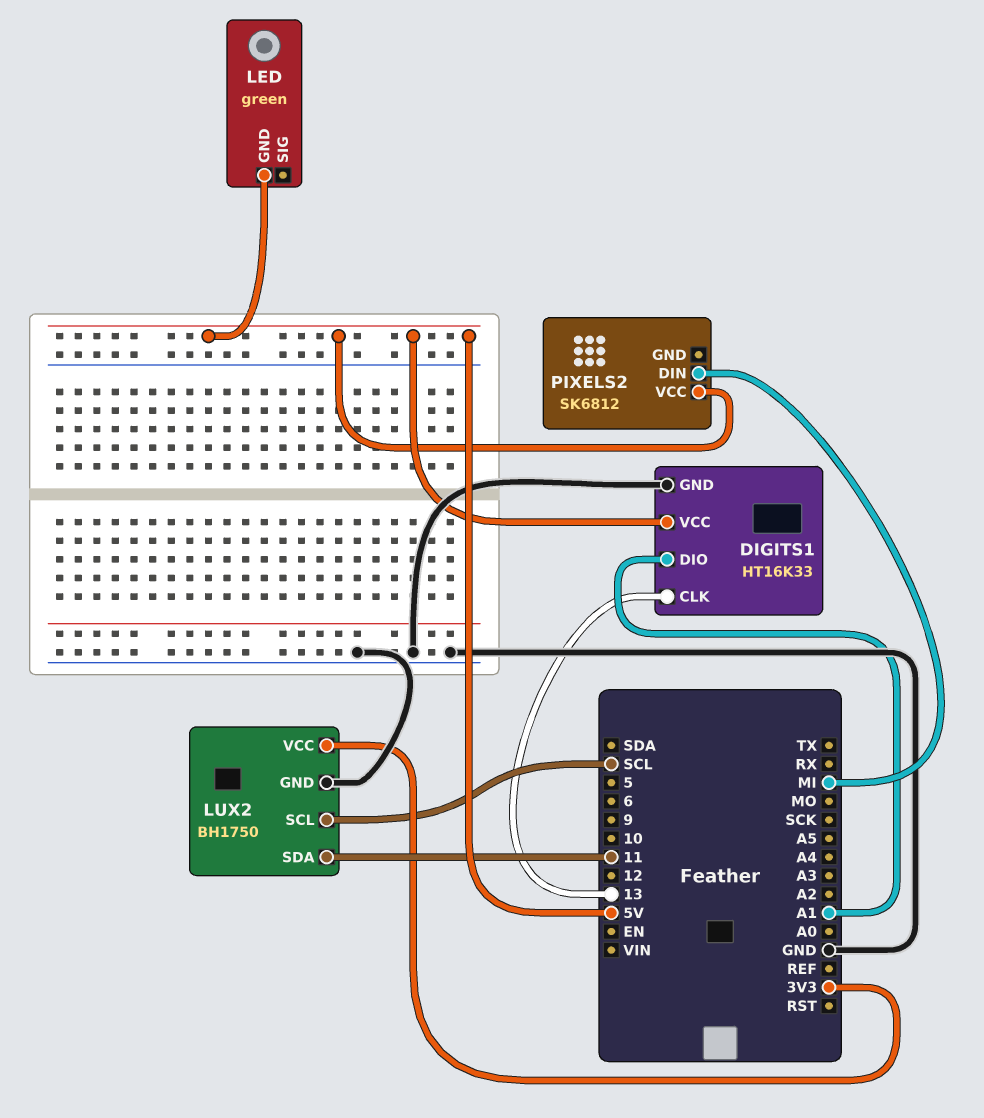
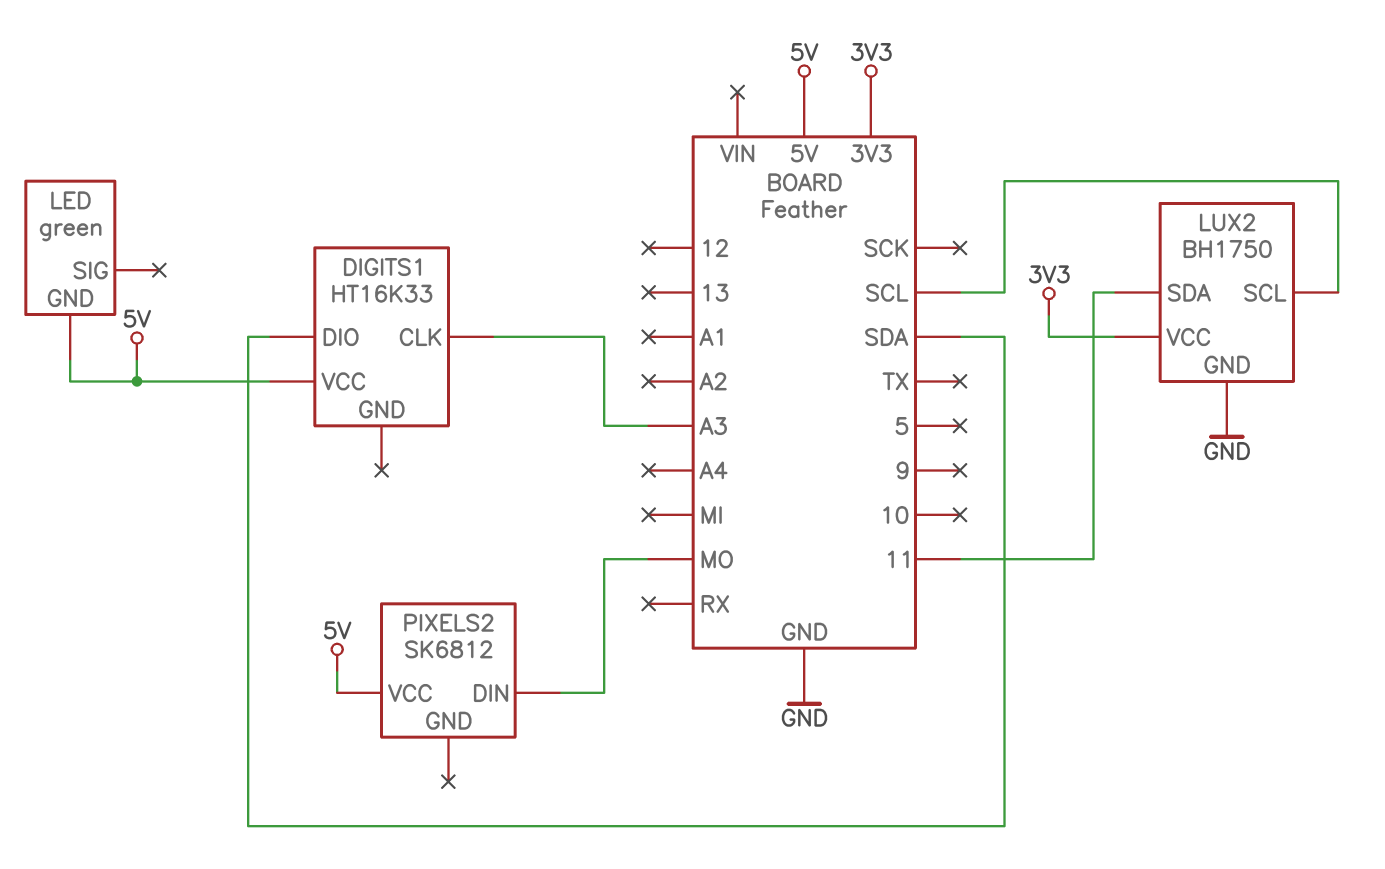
DIGITS1 pin CLK: 13 -> A3
DIGITS1 pin DIO: A1 -> SDA
DIGITS1 pin GND: GND -> none
PIXELS2 pin DIN: MI -> MO

